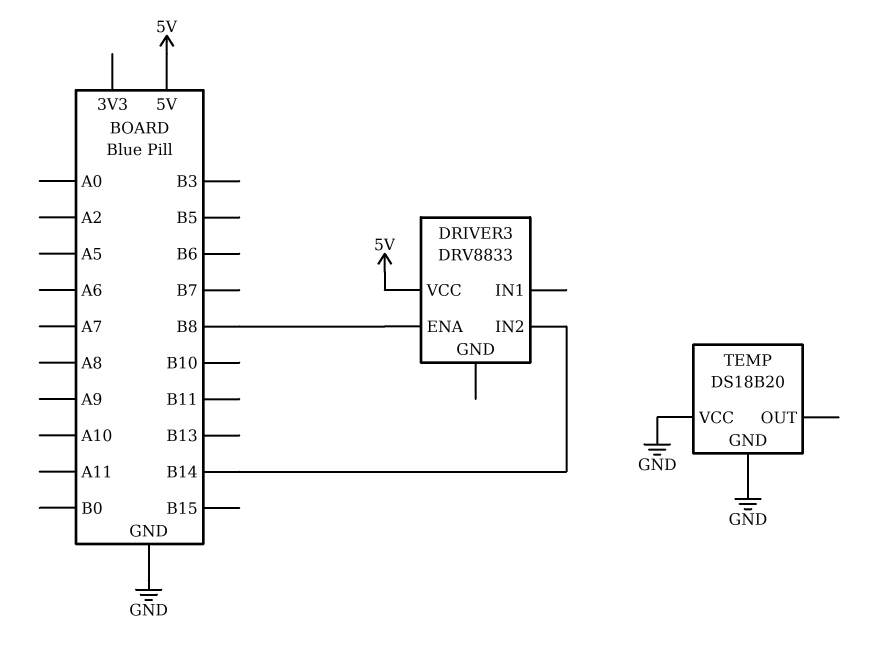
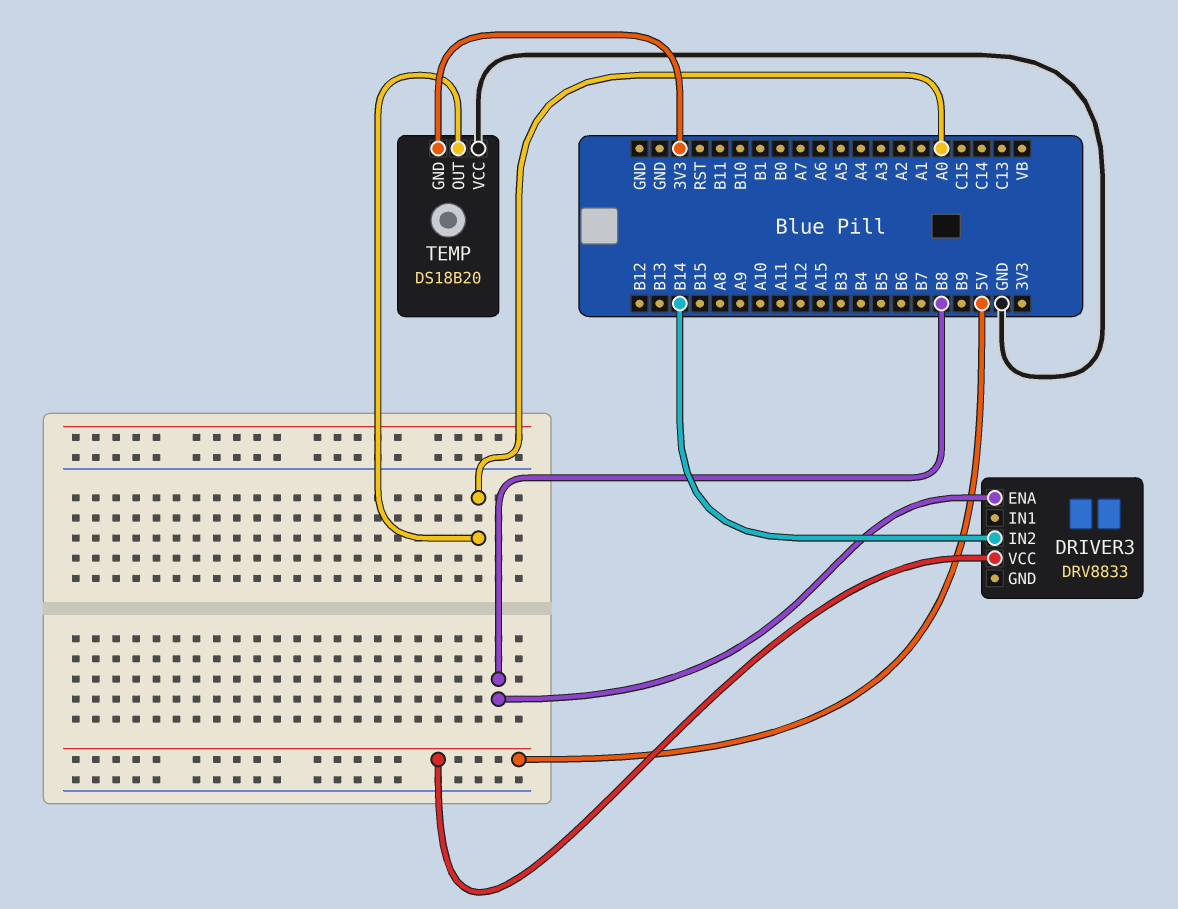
TEMP pin GND: GND -> 3V3
TEMP pin OUT: none -> A0

